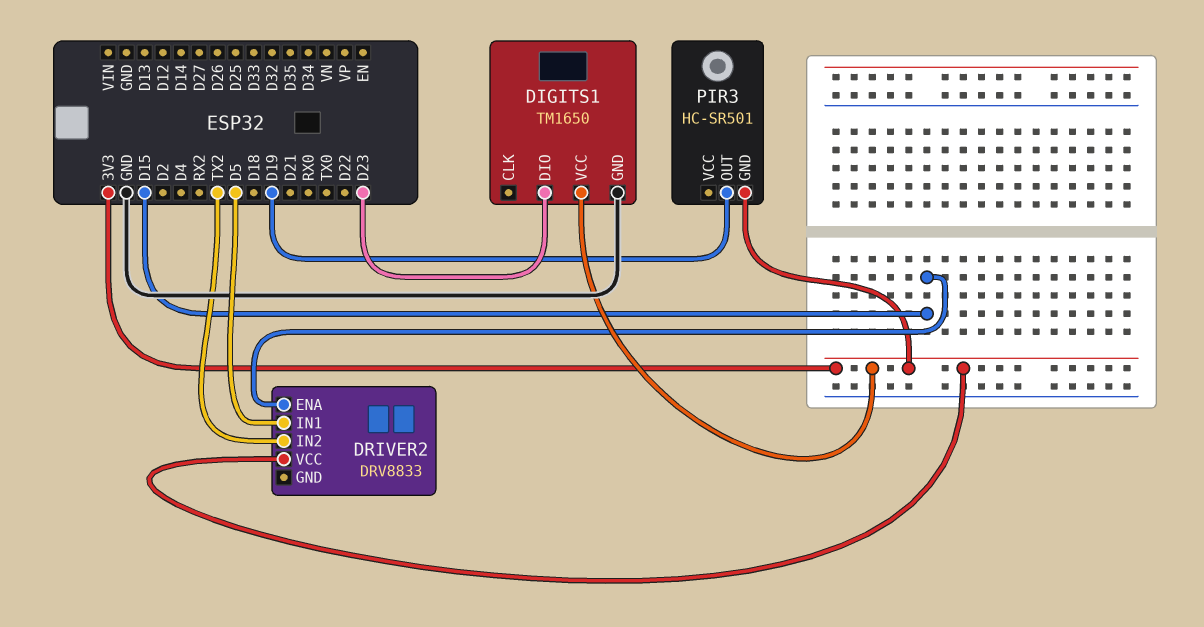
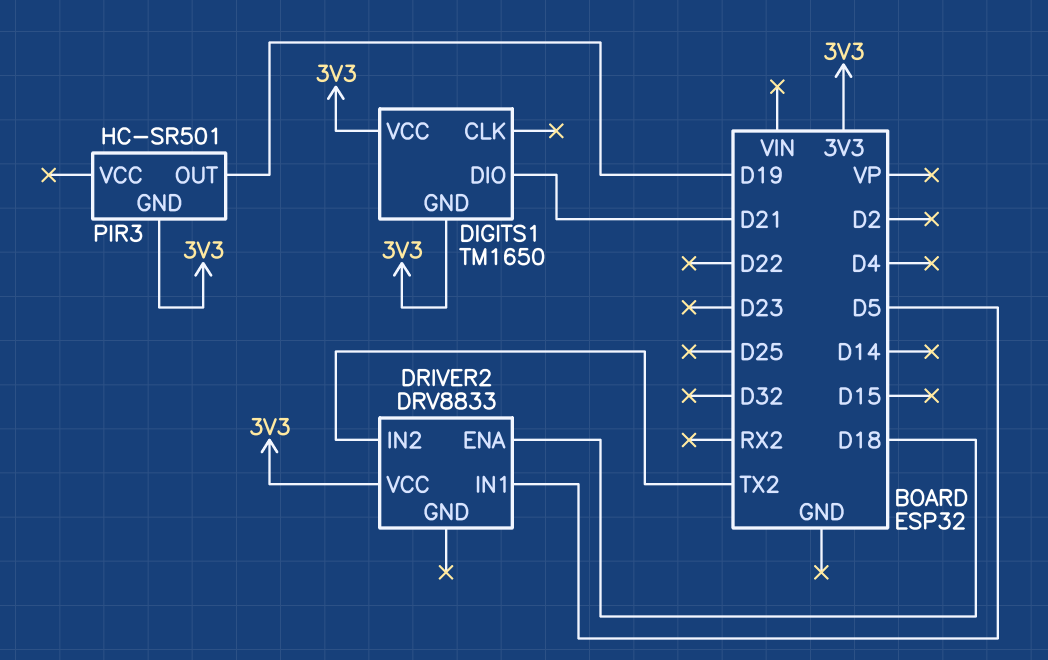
DIGITS1 pin DIO: D23 -> D21
DIGITS1 pin GND: GND -> 3V3
DRIVER2 pin ENA: D15 -> D18

